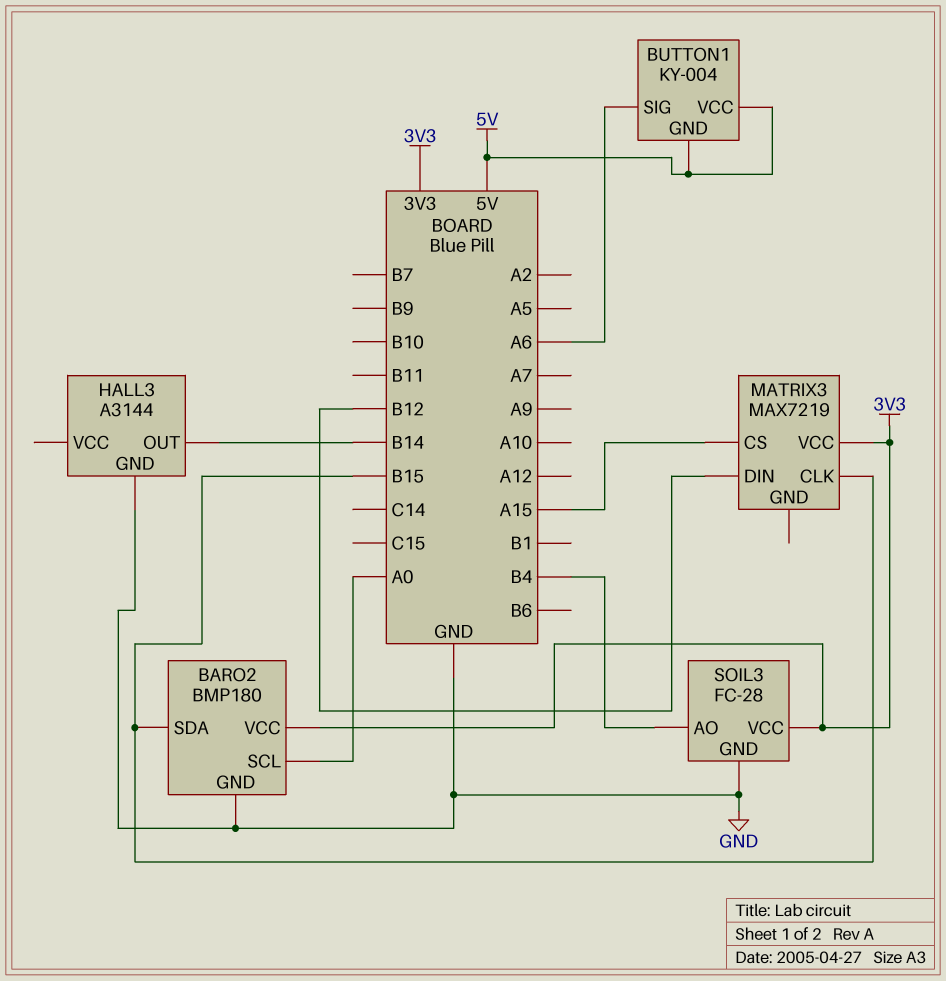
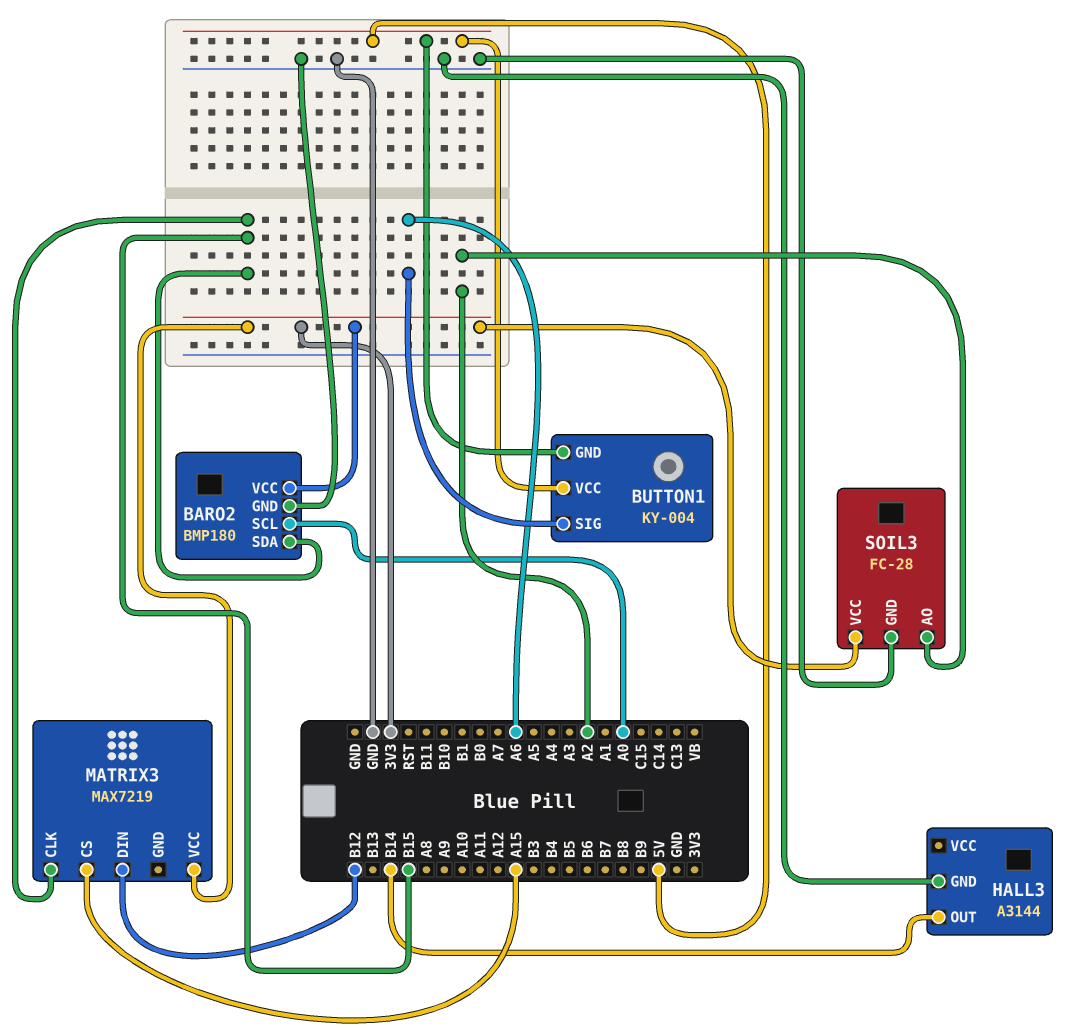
SOIL3 pin AO: B4 -> A2

